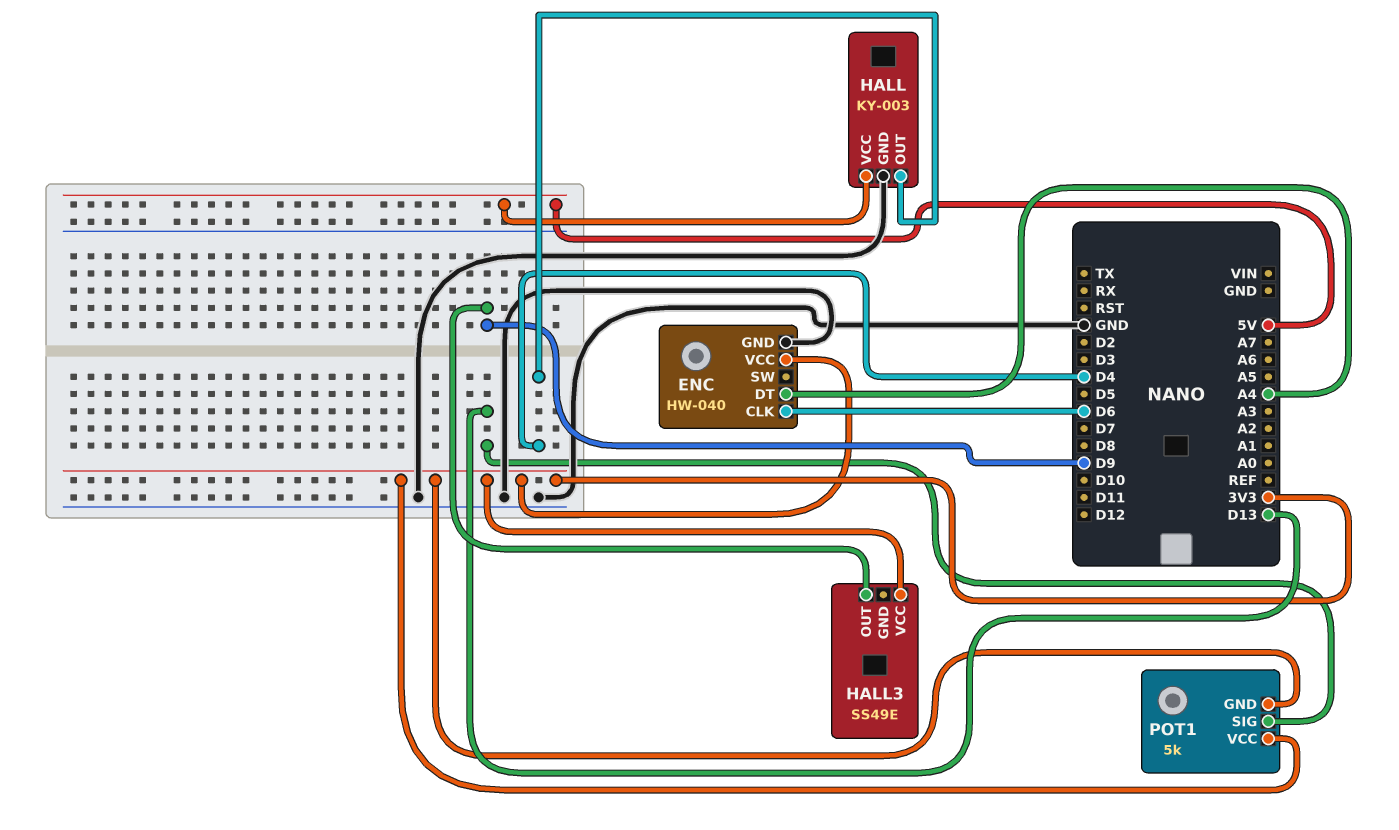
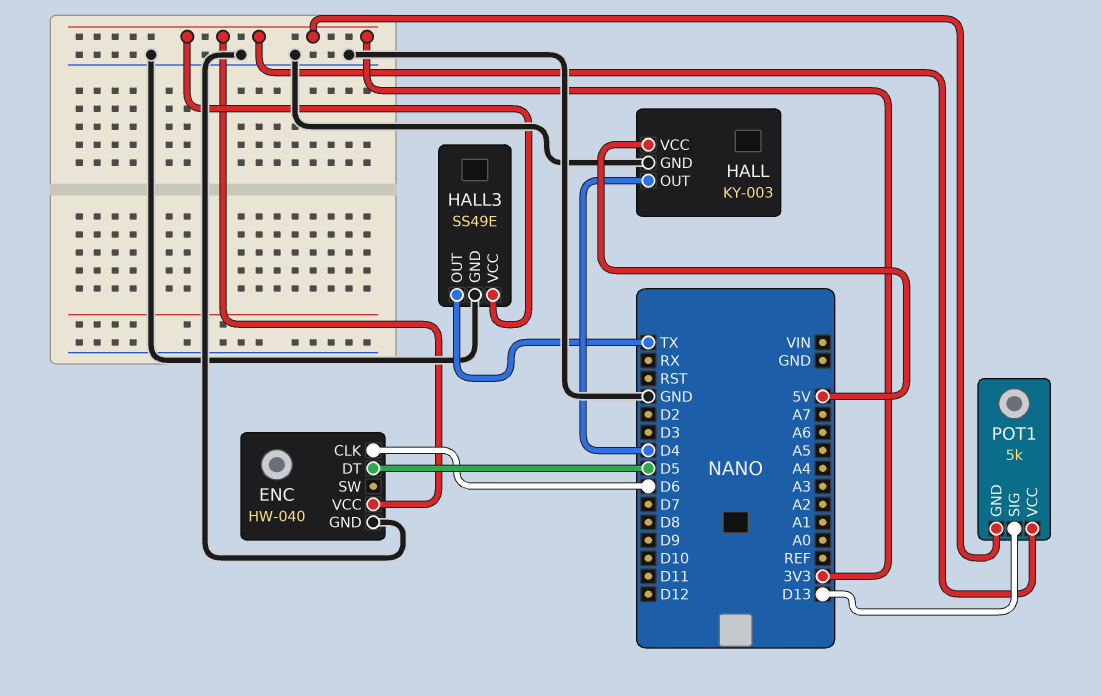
ENC pin DT: A4 -> D5
HALL3 pin GND: none -> GND
HALL3 pin OUT: D9 -> TX

